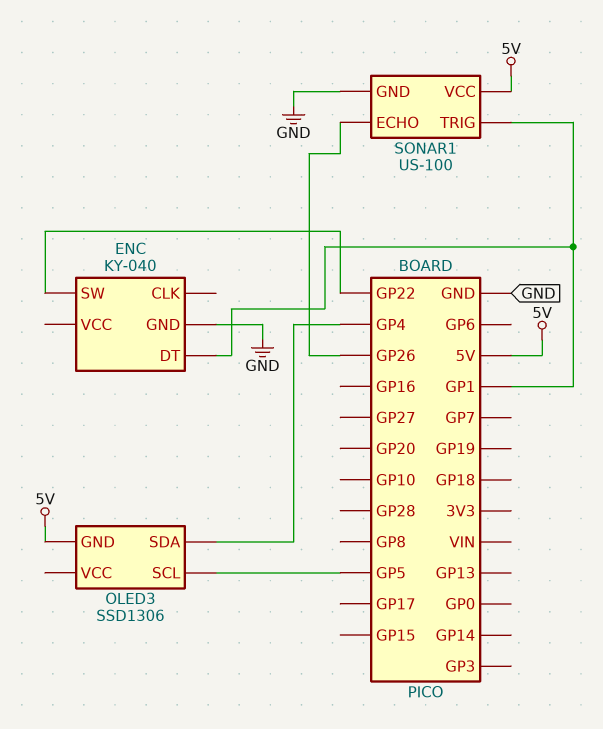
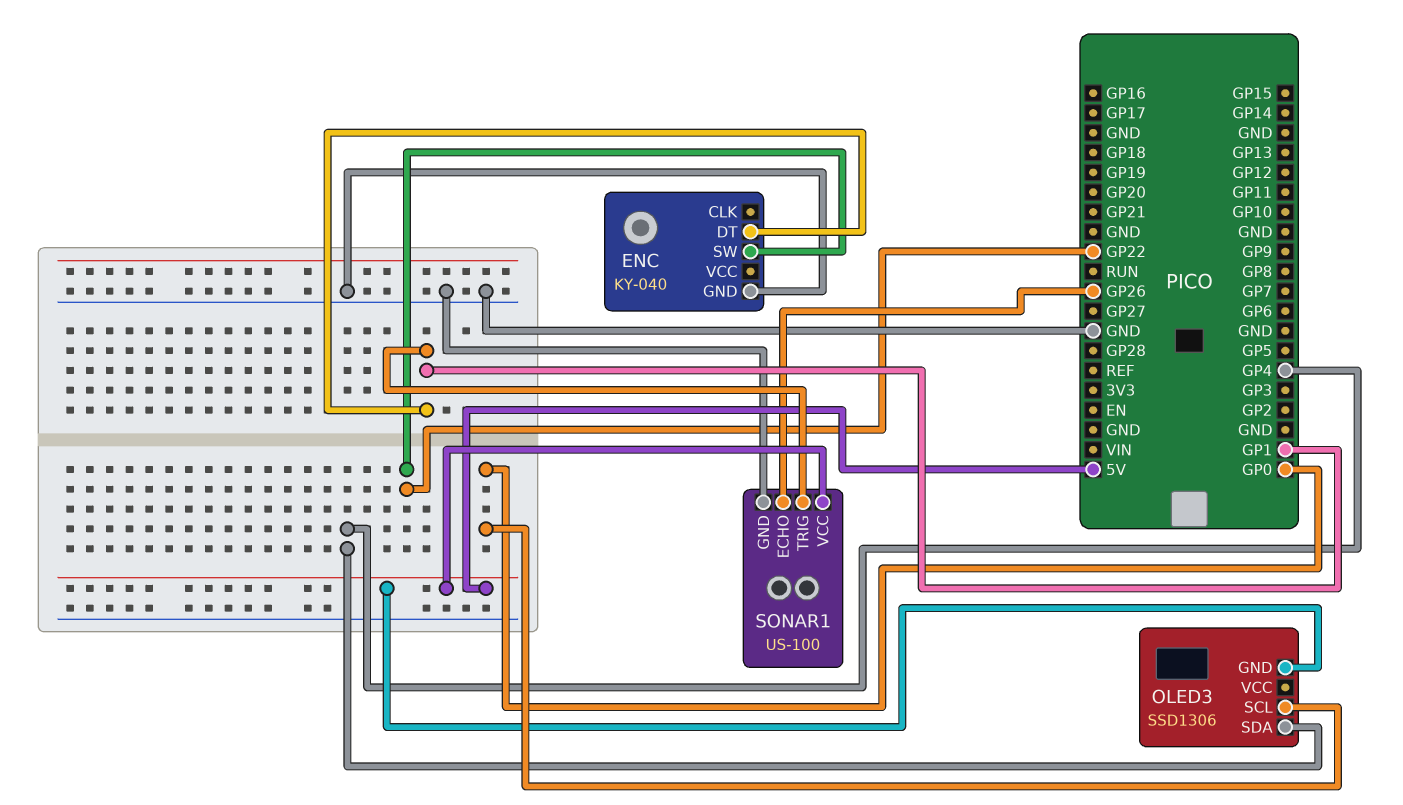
OLED3 pin SCL: GP5 -> GP0

